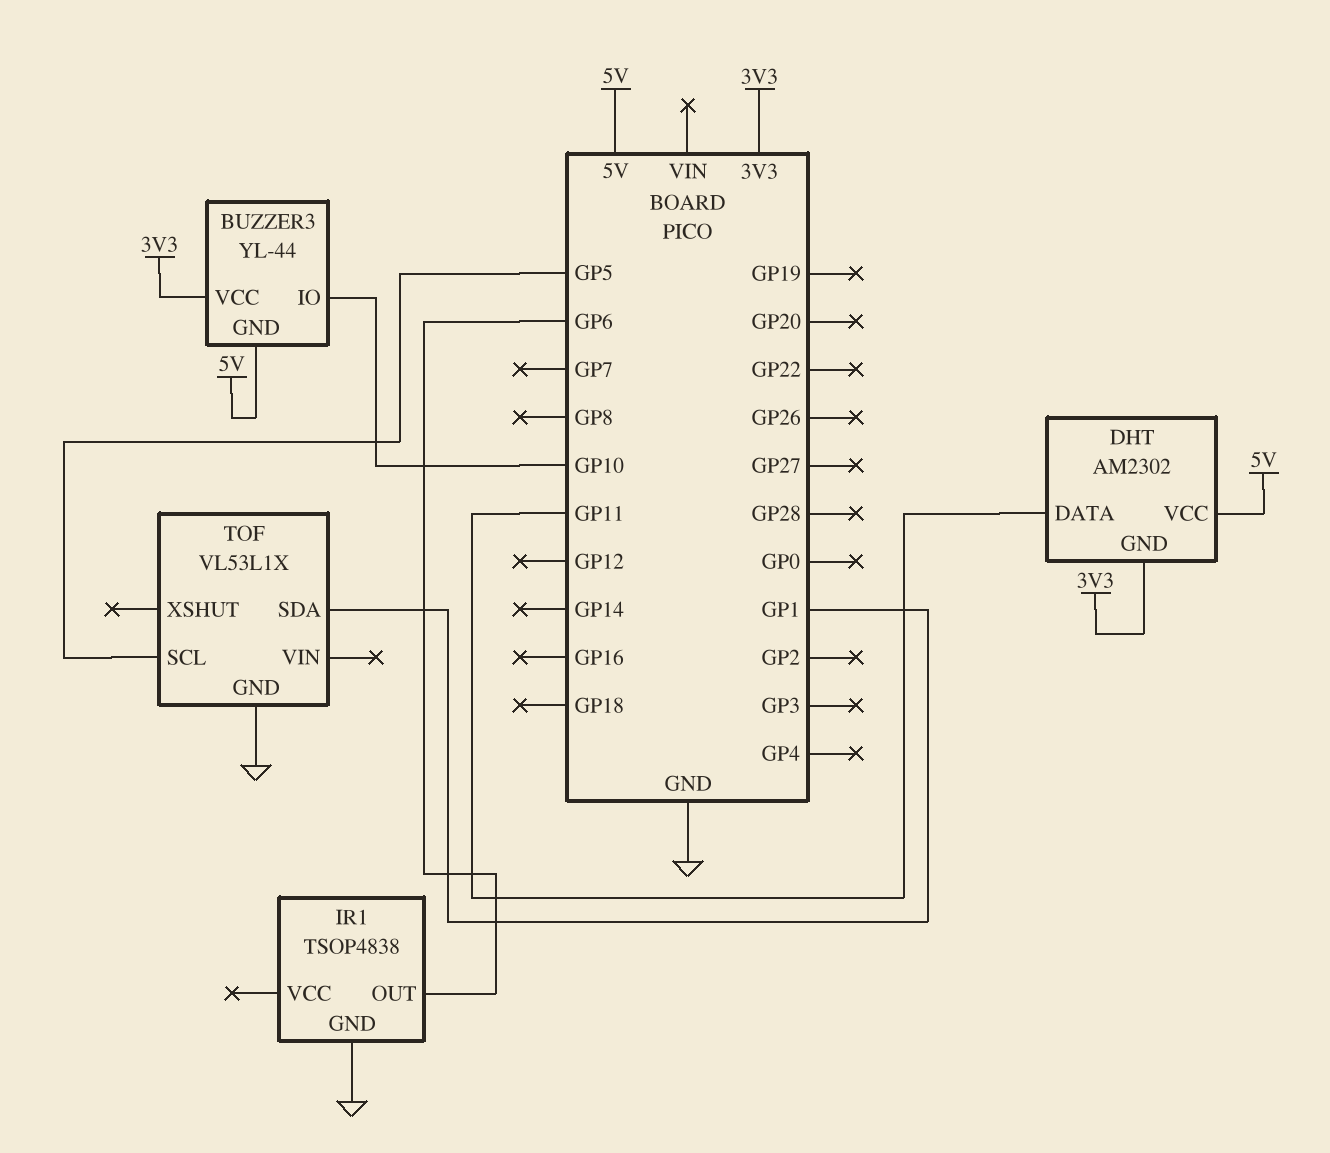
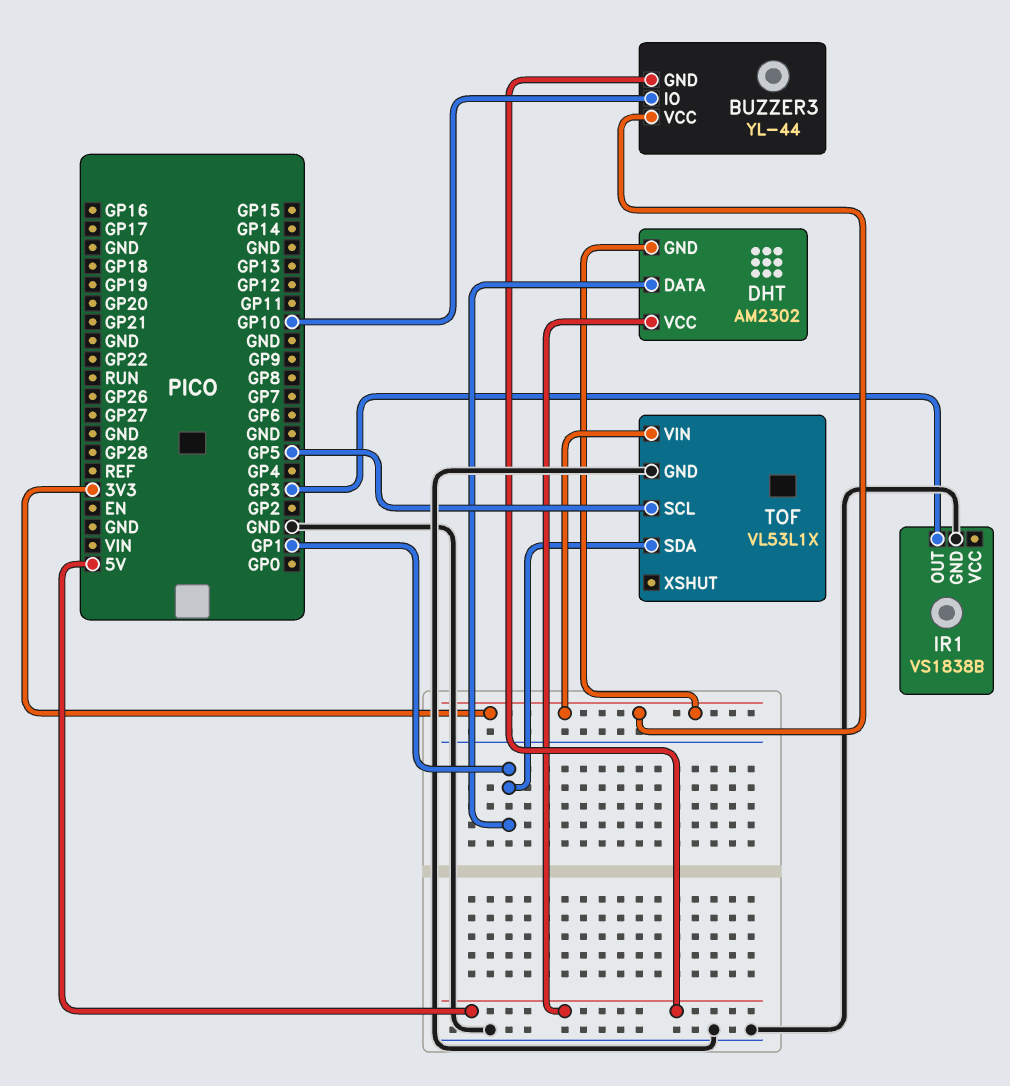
DHT pin DATA: GP11 -> GP1
IR1: TSOP4838 -> VS1838B
IR1 pin OUT: GP6 -> GP3
TOF pin VIN: none -> 3V3

